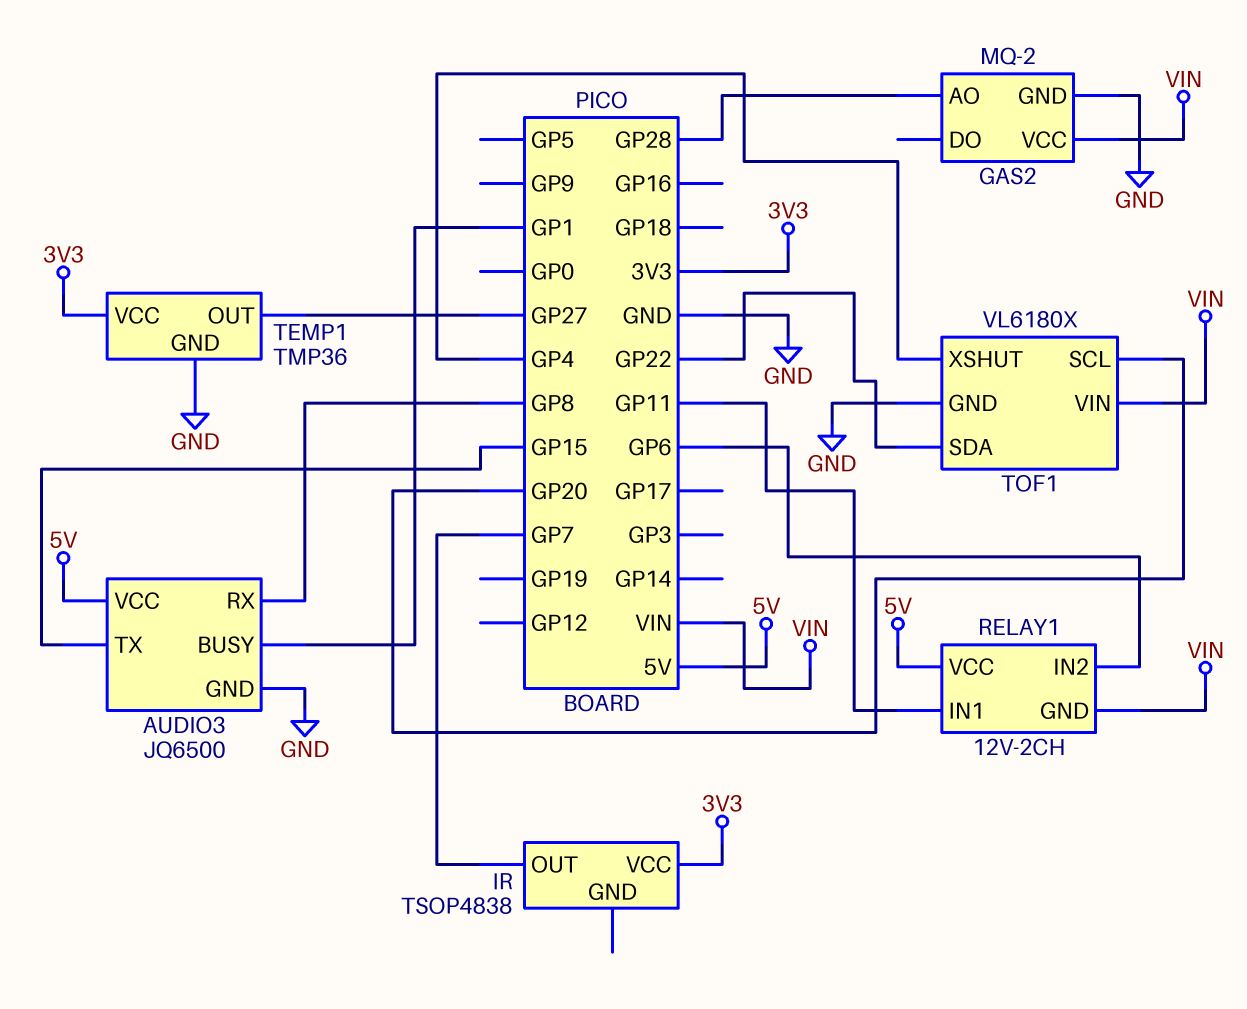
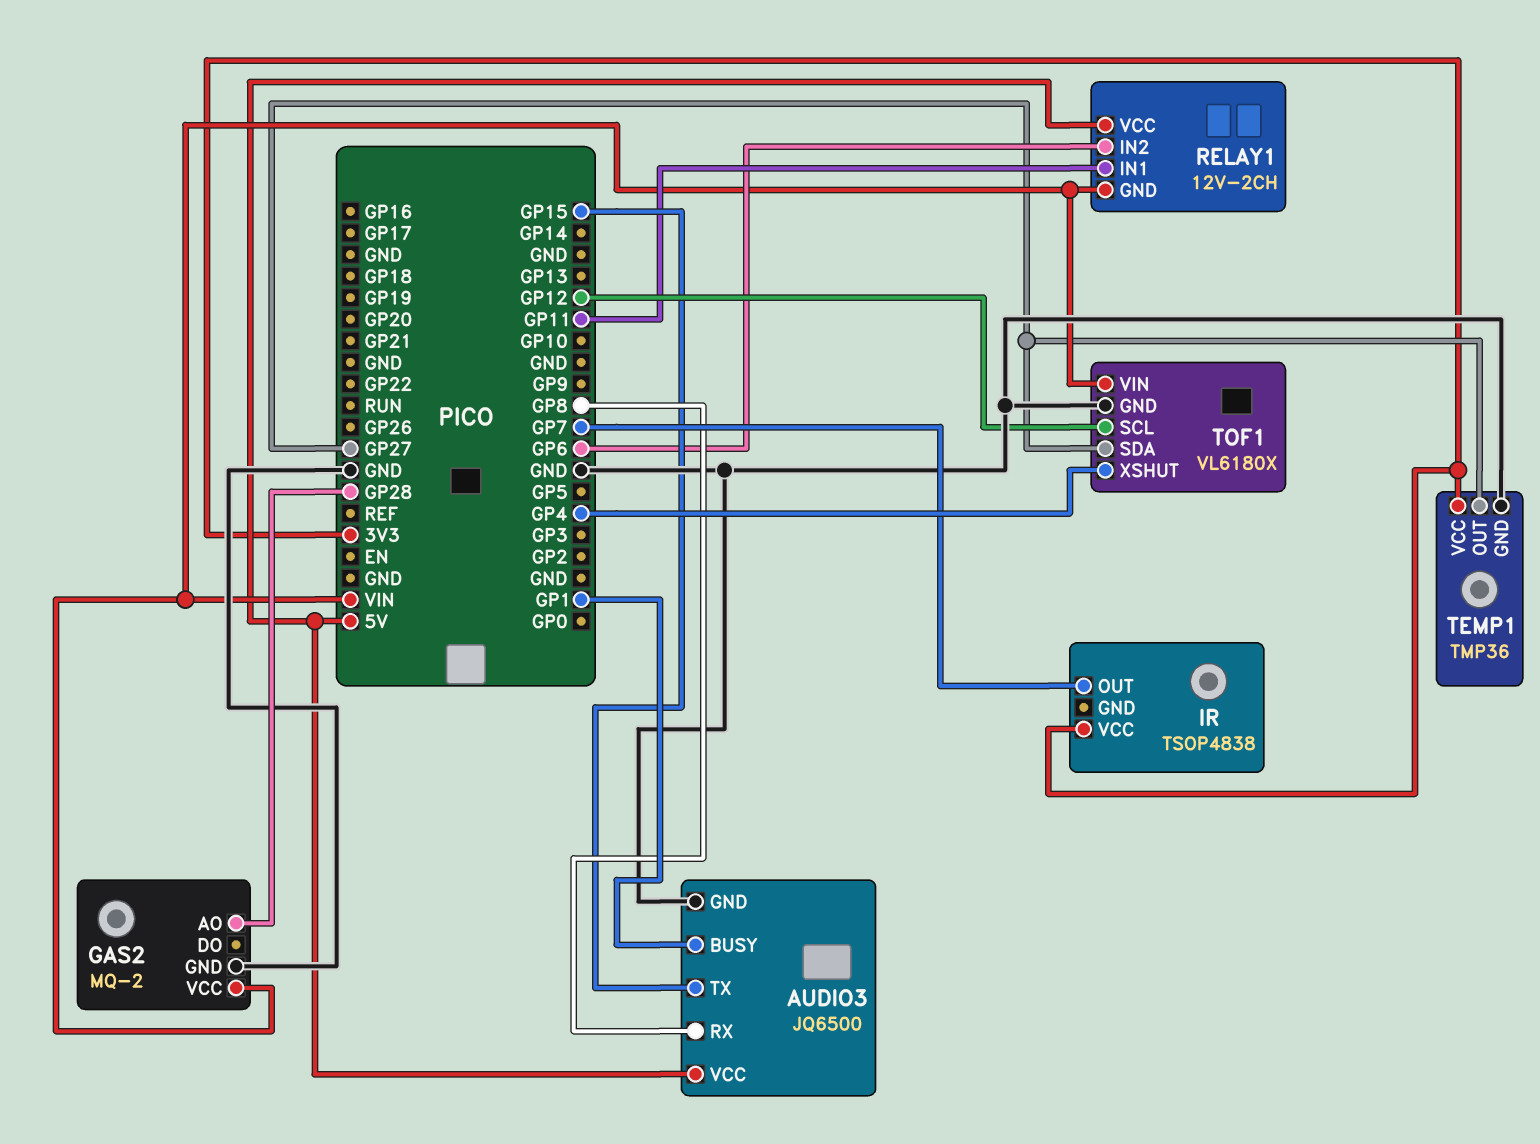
TOF1 pin SCL: GP20 -> GP12
TOF1 pin SDA: GP22 -> GP27

